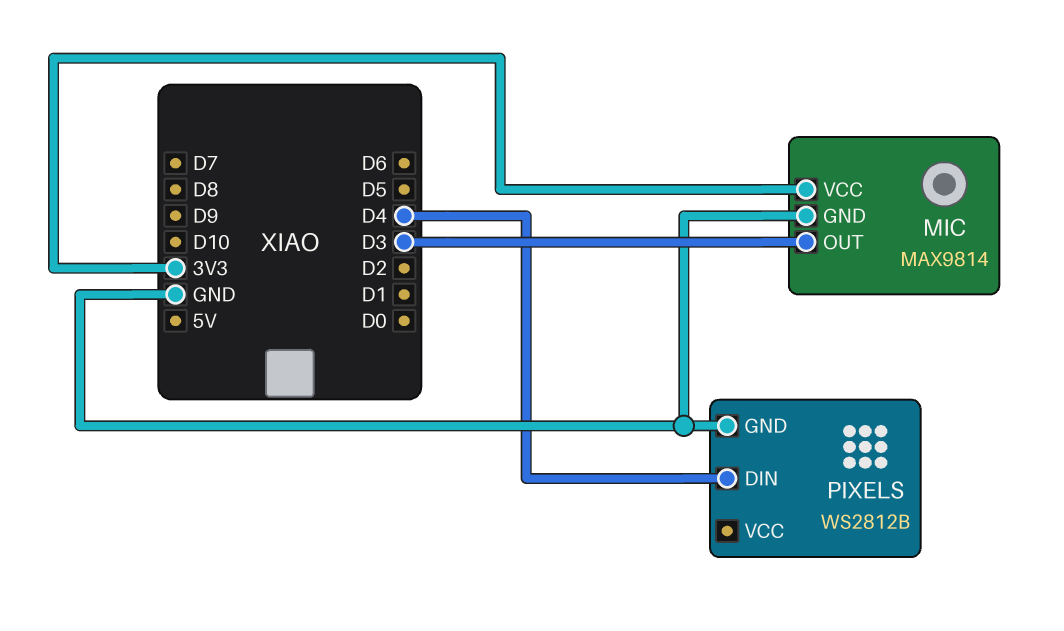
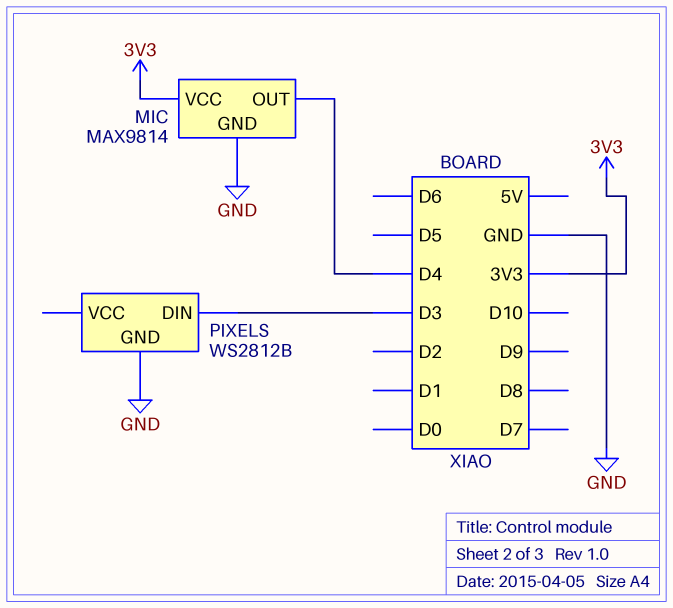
MIC pin OUT: D3 -> D4
PIXELS pin DIN: D4 -> D3

